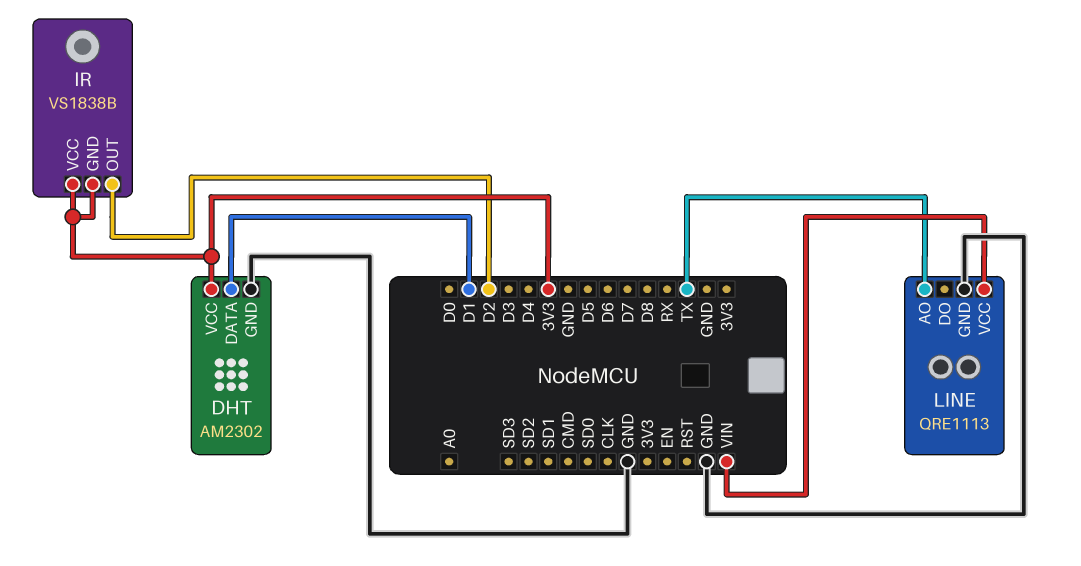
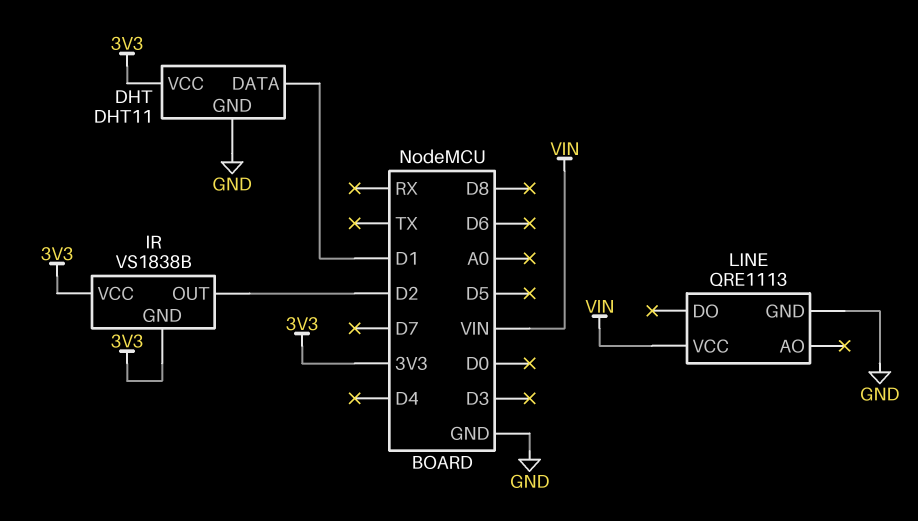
DHT: AM2302 -> DHT11
LINE pin AO: TX -> none

